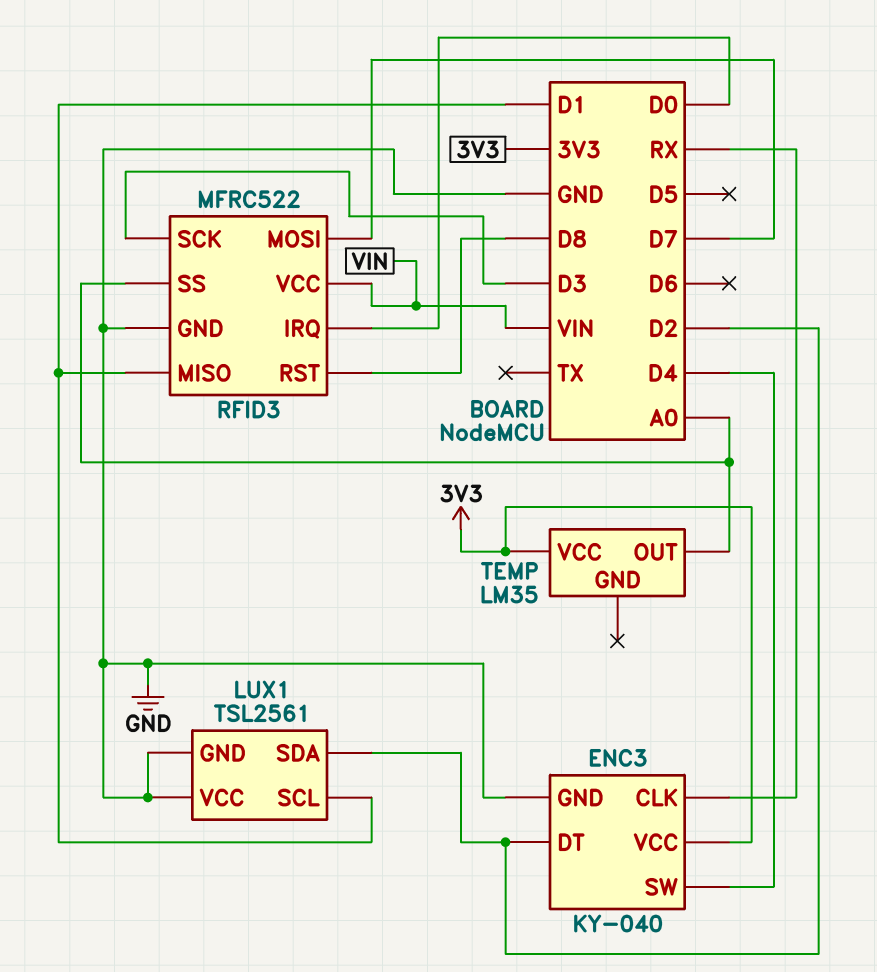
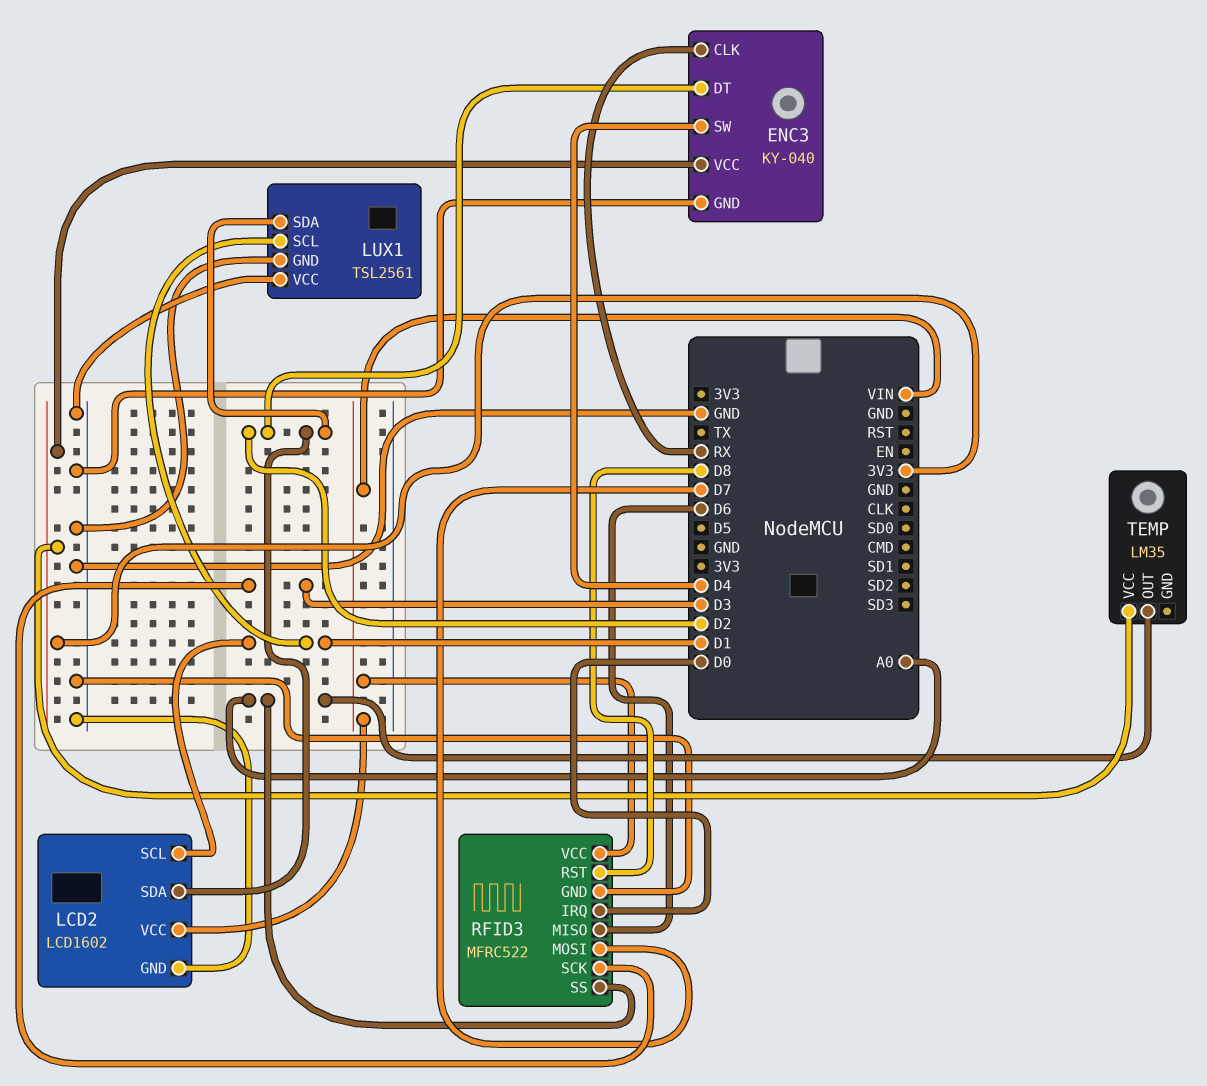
LCD2: none -> LCD1602
LCD2 pin GND: none -> GND
LCD2 pin SCL: none -> D1
LCD2 pin SDA: none -> D2
LCD2 pin VCC: none -> VIN
RFID3 pin MISO: D1 -> D6

